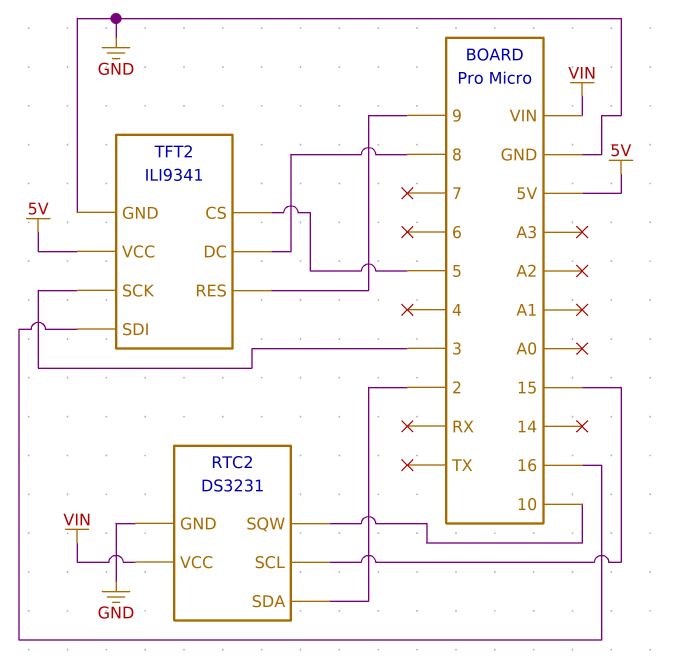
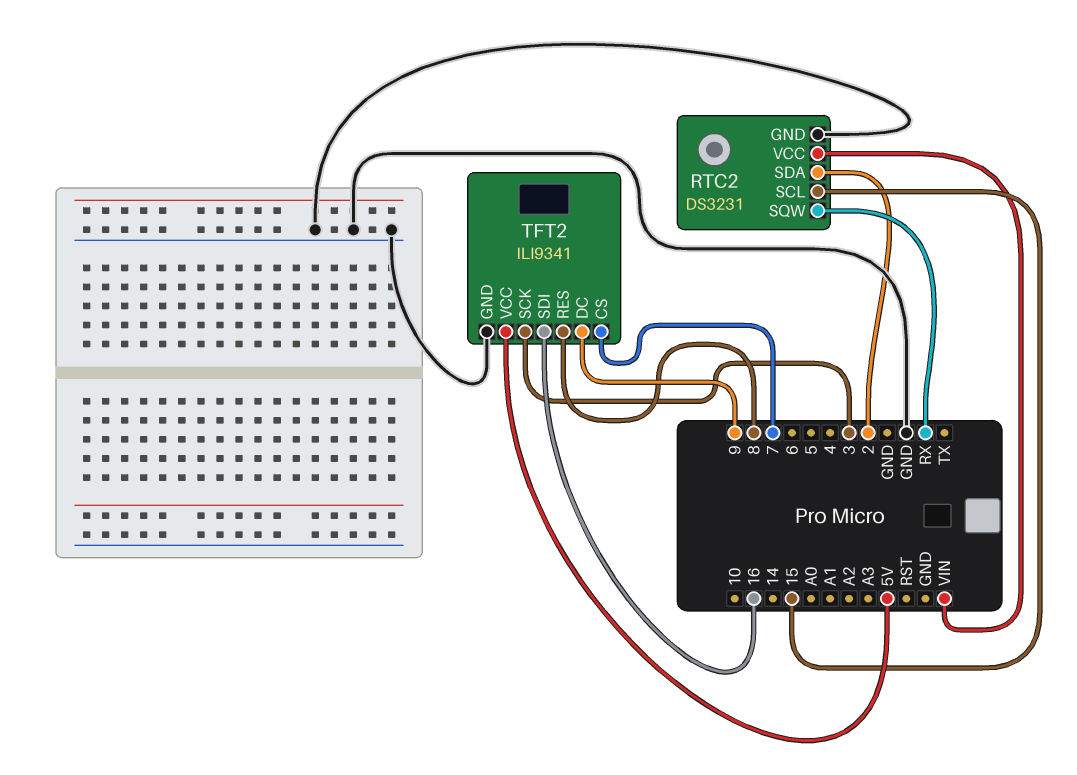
RTC2 pin SQW: 10 -> RX
TFT2 pin CS: 5 -> 7
TFT2 pin DC: 8 -> 9
TFT2 pin RES: 9 -> 8

